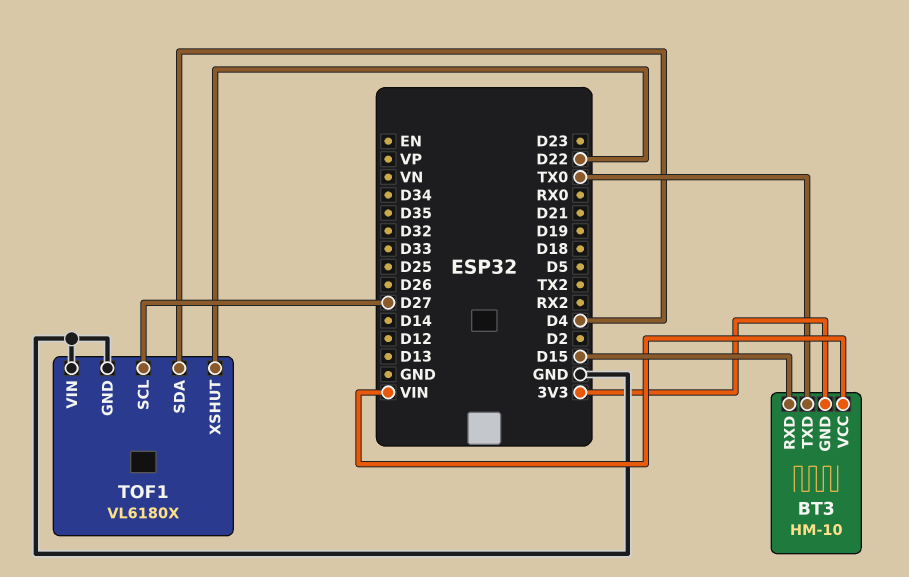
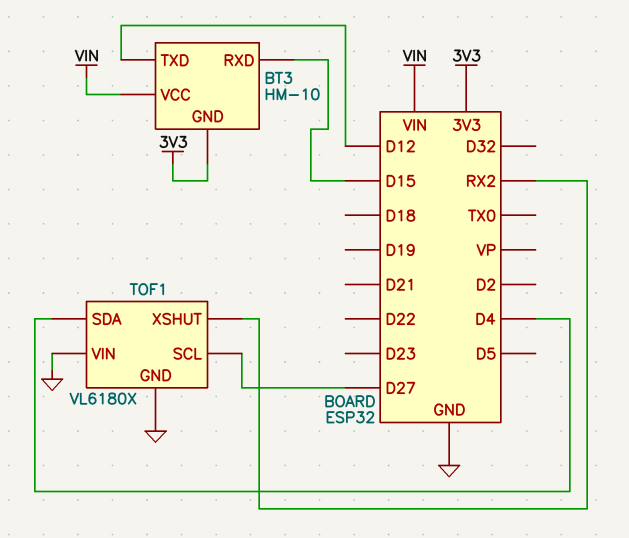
BT3 pin TXD: TX0 -> D12
TOF1 pin XSHUT: D22 -> RX2

